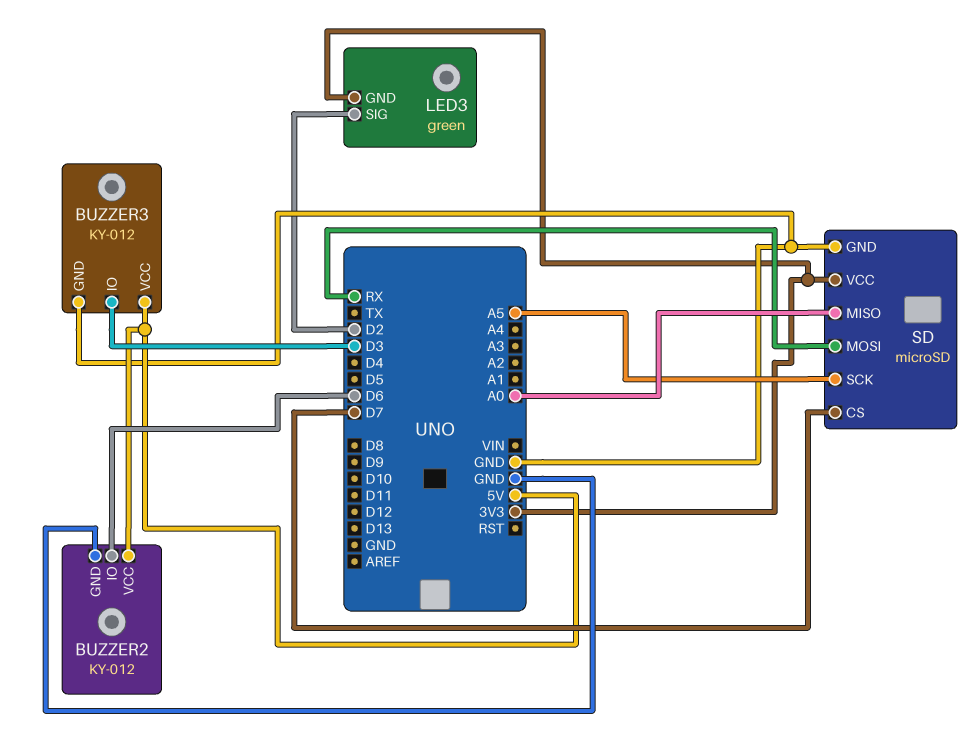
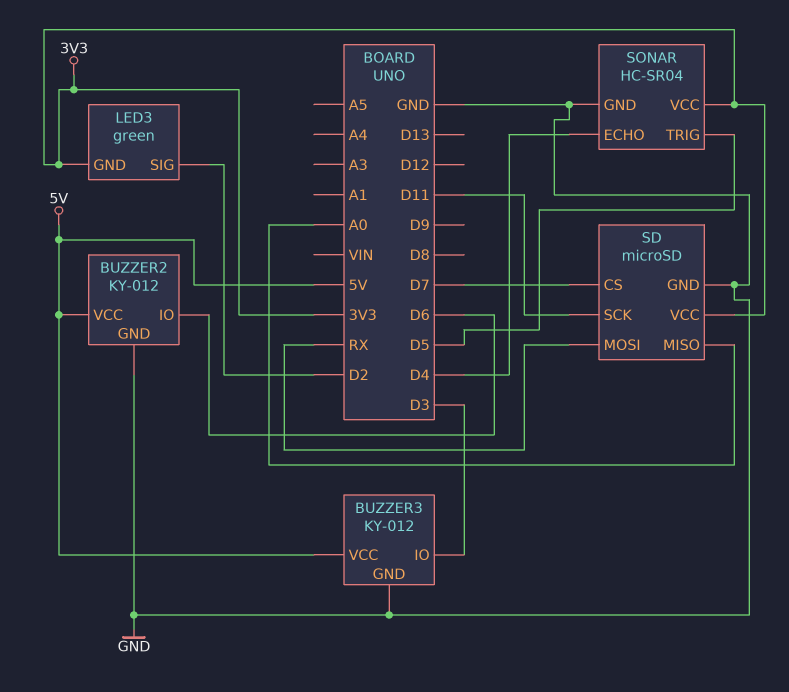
SD pin SCK: A5 -> D11
SONAR: none -> HC-SR04
SONAR pin ECHO: none -> D4
SONAR pin GND: none -> GND
SONAR pin TRIG: none -> D5
SONAR pin VCC: none -> 3V3

